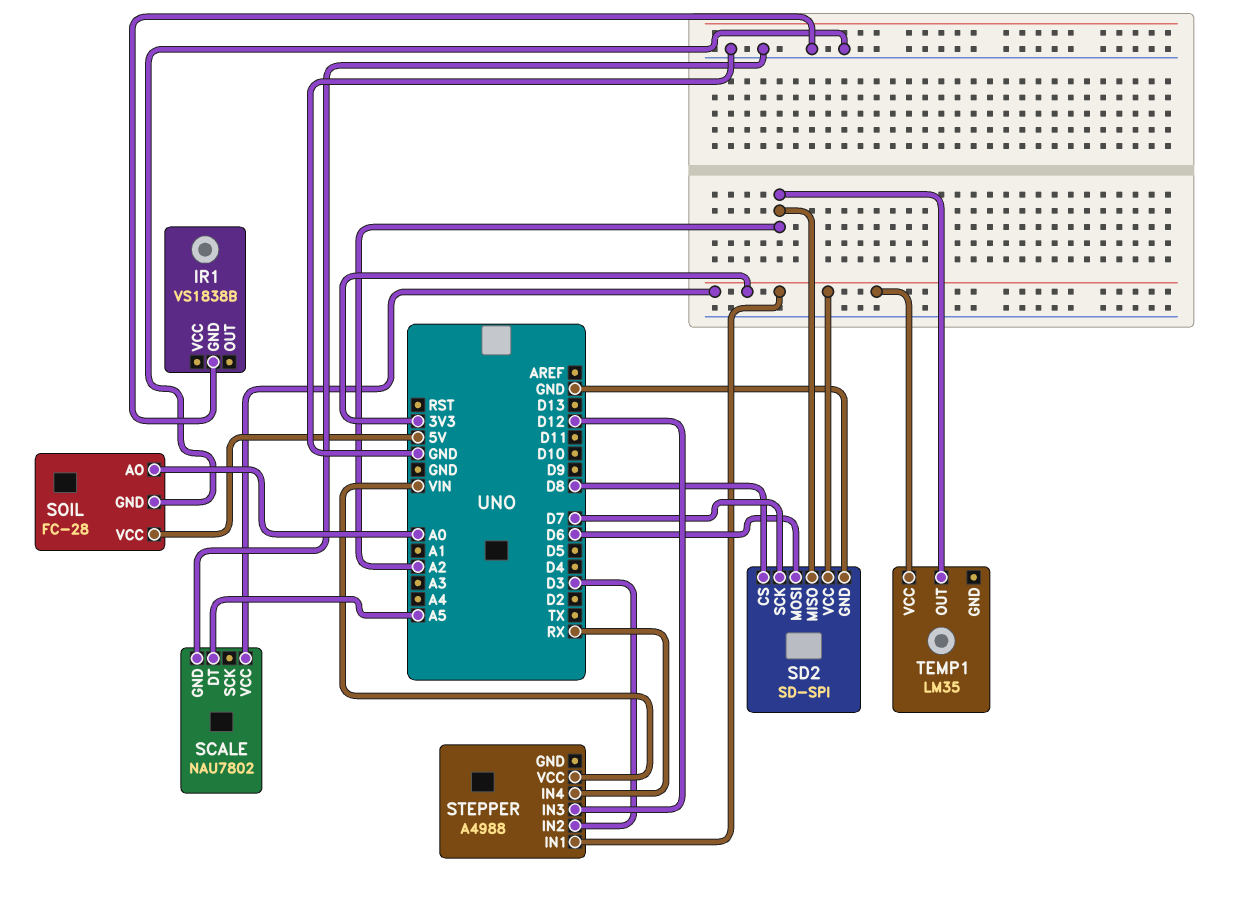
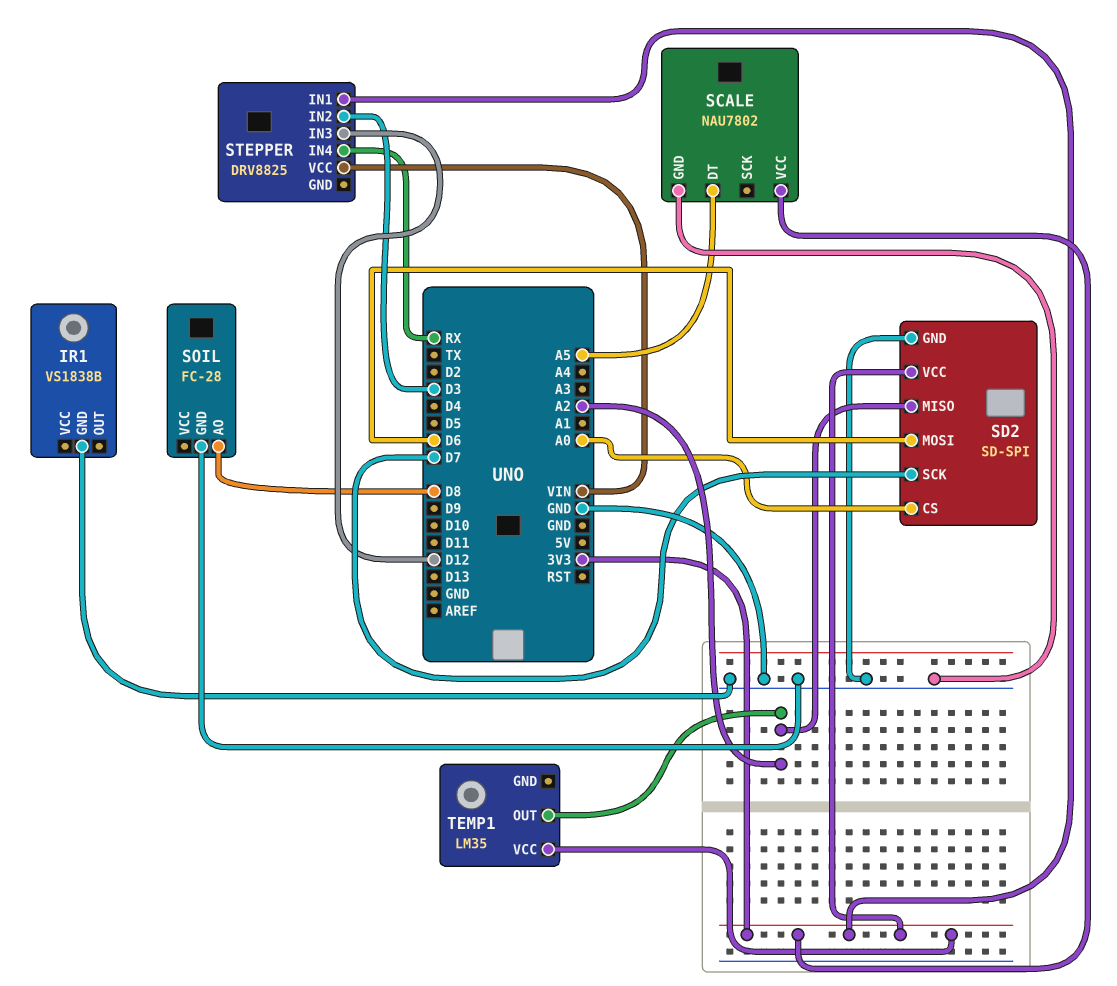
SD2 pin CS: D8 -> A0
SOIL pin AO: A0 -> D8
SOIL pin VCC: 5V -> none
STEPPER: A4988 -> DRV8825

